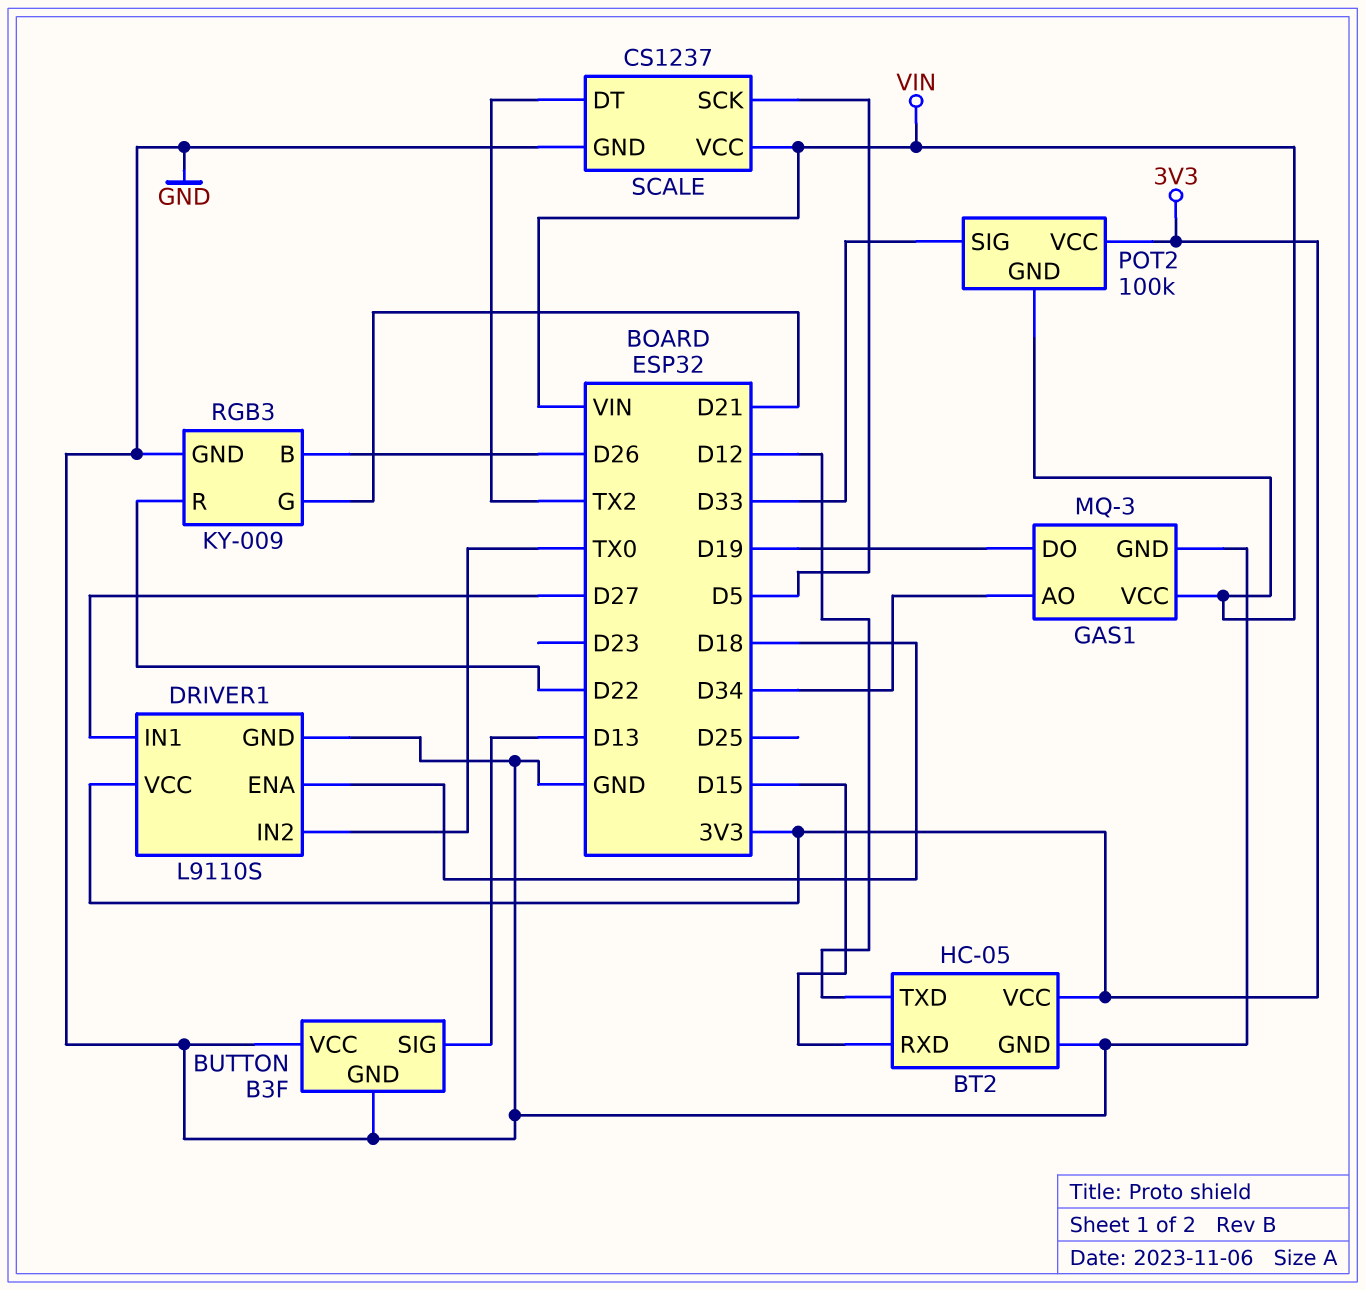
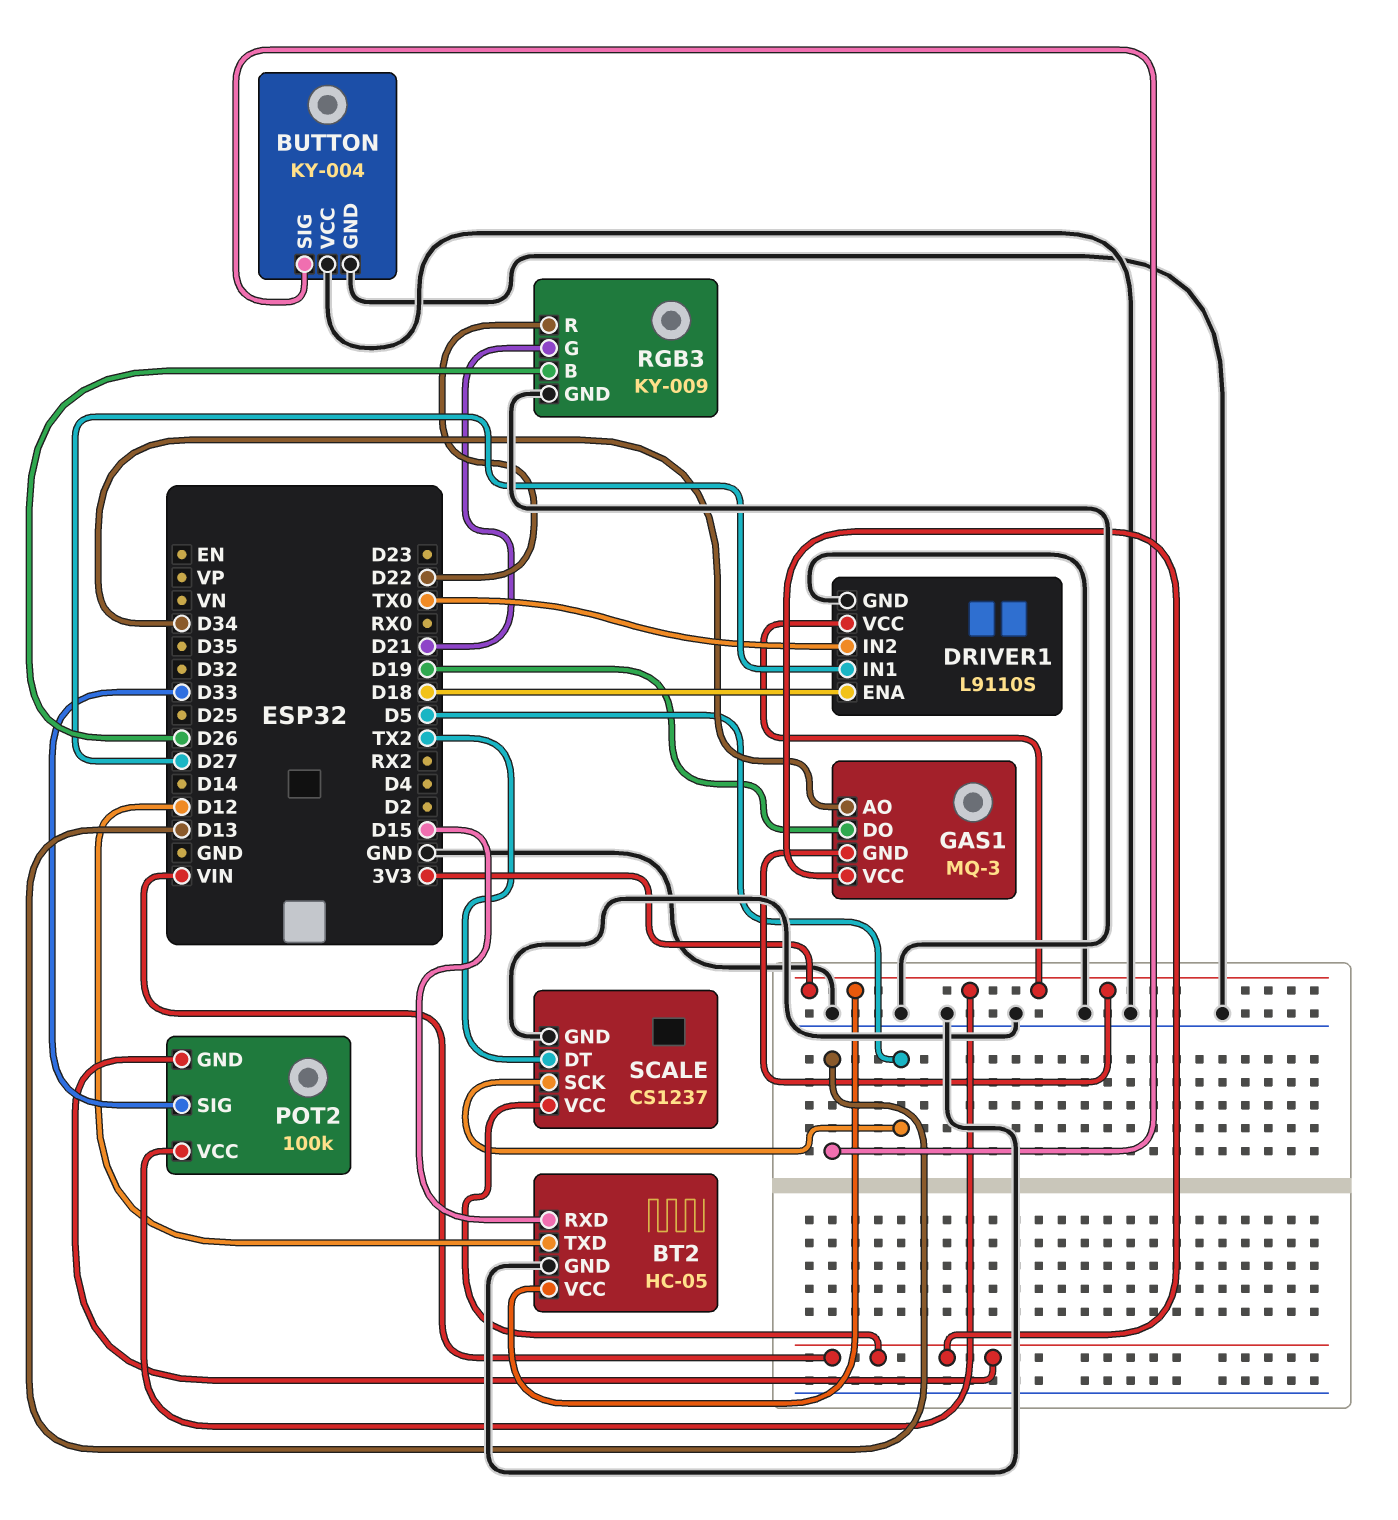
BUTTON: B3F -> KY-004
GAS1 pin GND: GND -> 3V3

